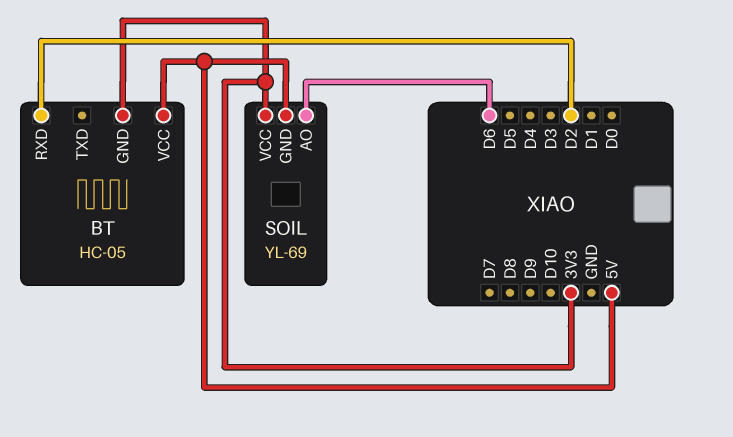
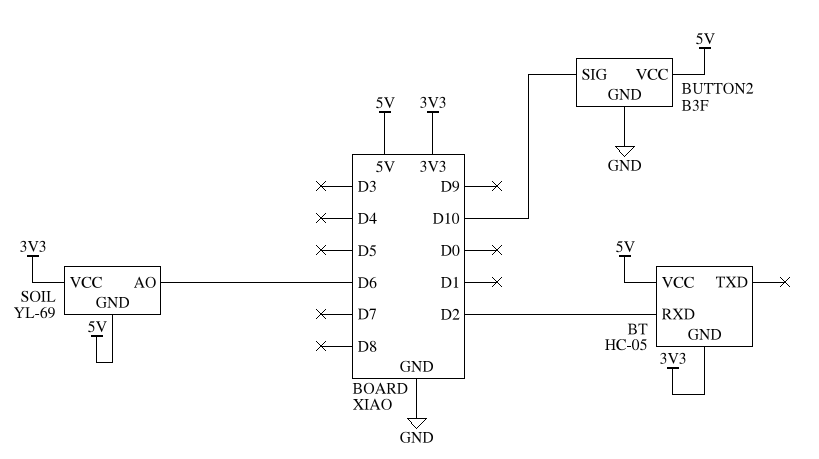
BUTTON2: none -> B3F
BUTTON2 pin GND: none -> GND
BUTTON2 pin SIG: none -> D10
BUTTON2 pin VCC: none -> 5V

